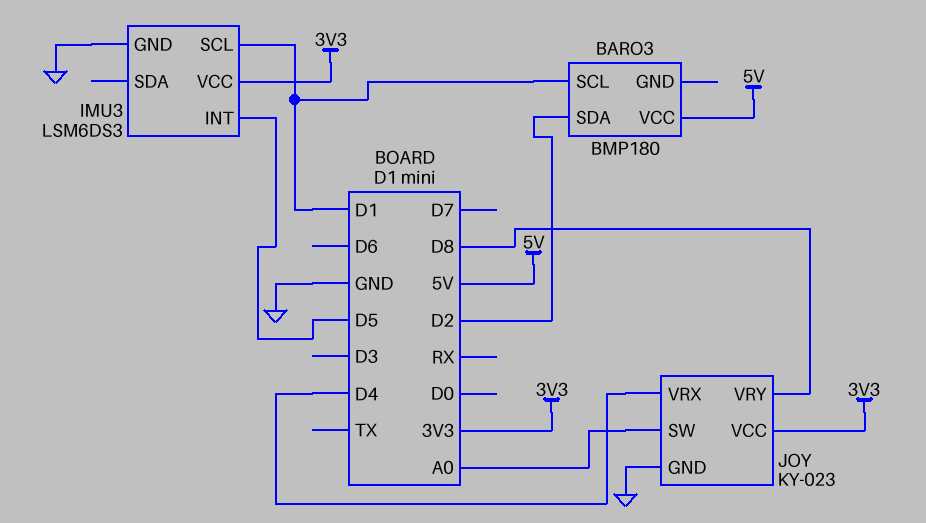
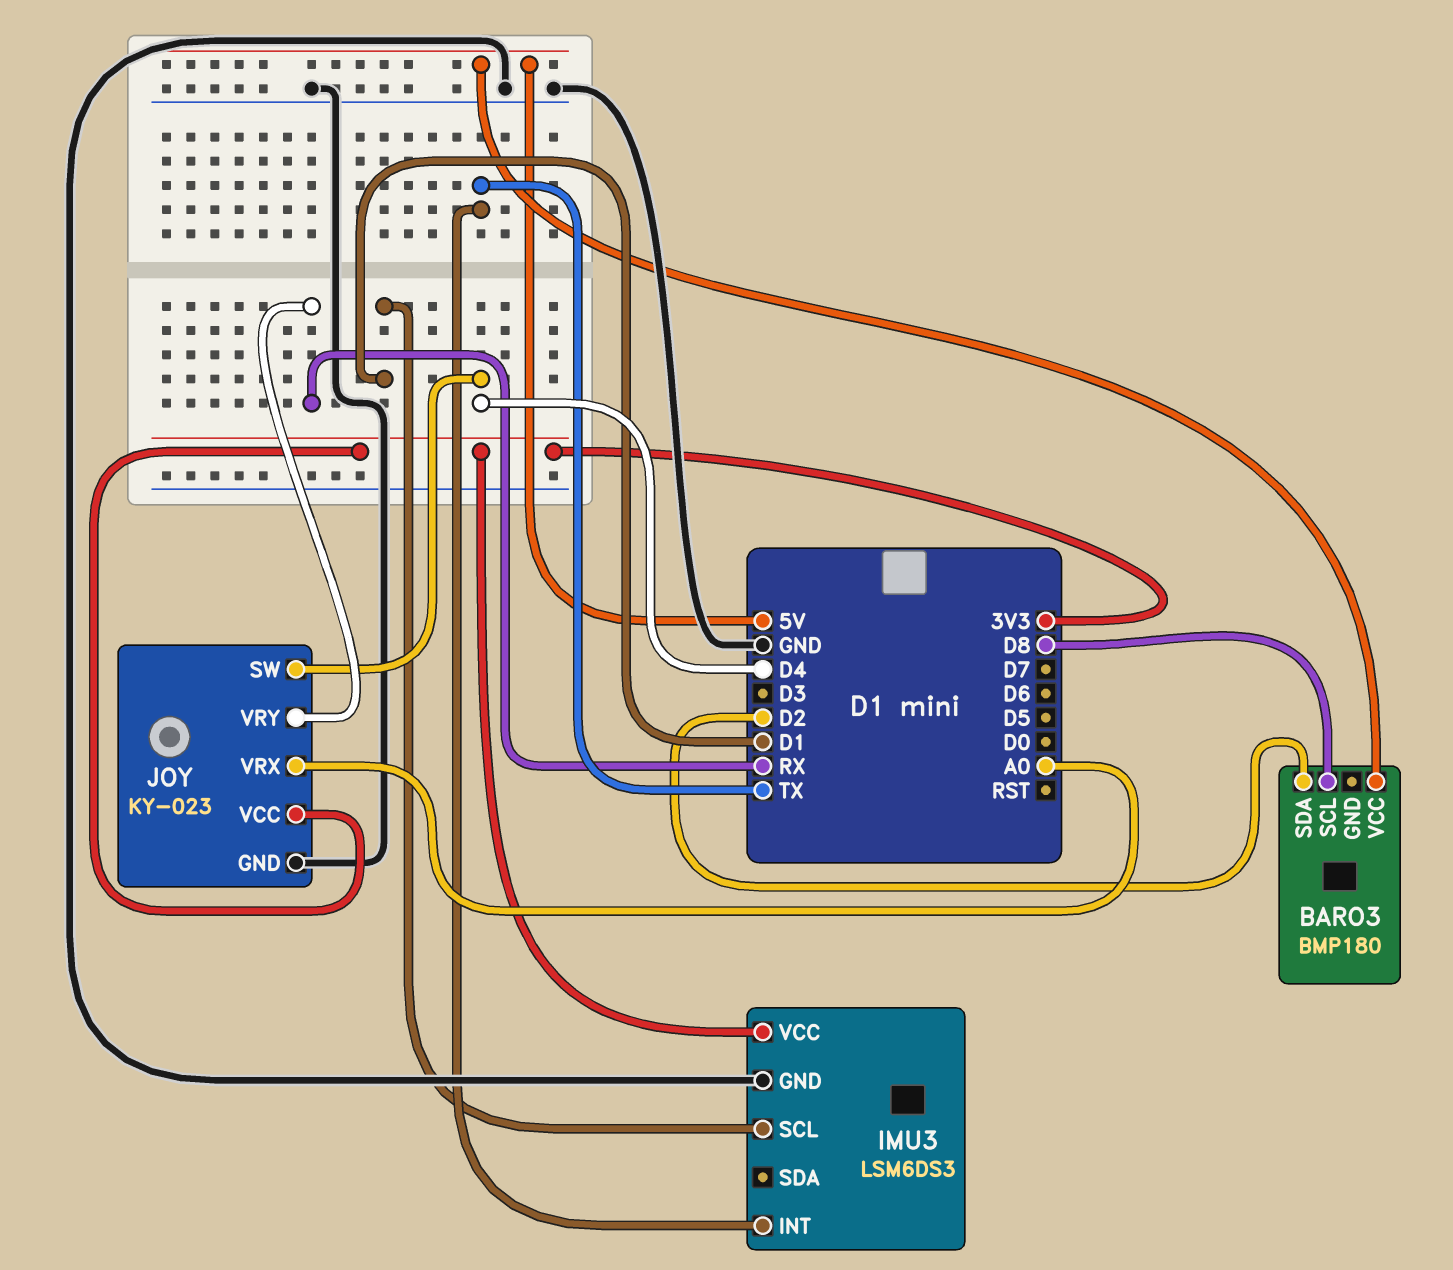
BARO3 pin SCL: D1 -> D8
IMU3 pin INT: D5 -> TX
JOY pin SW: A0 -> D4
JOY pin VRX: D4 -> A0
JOY pin VRY: D8 -> RX

